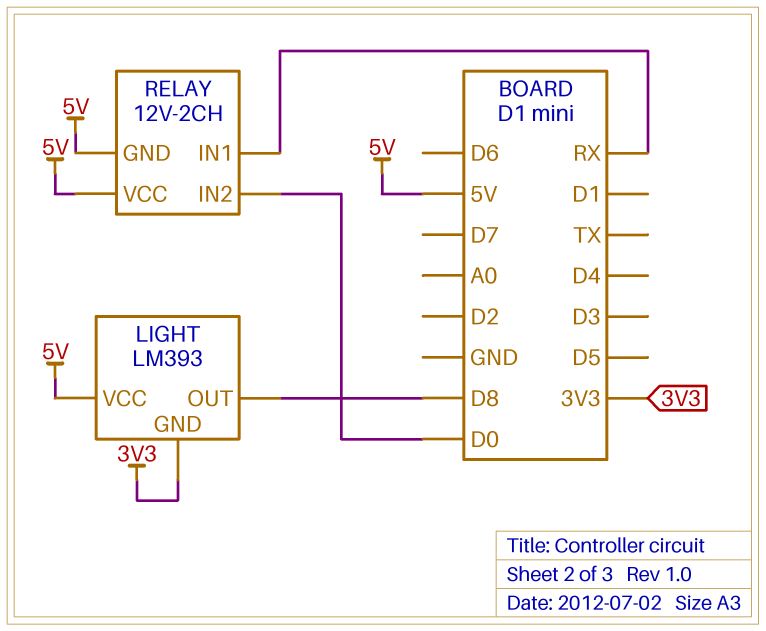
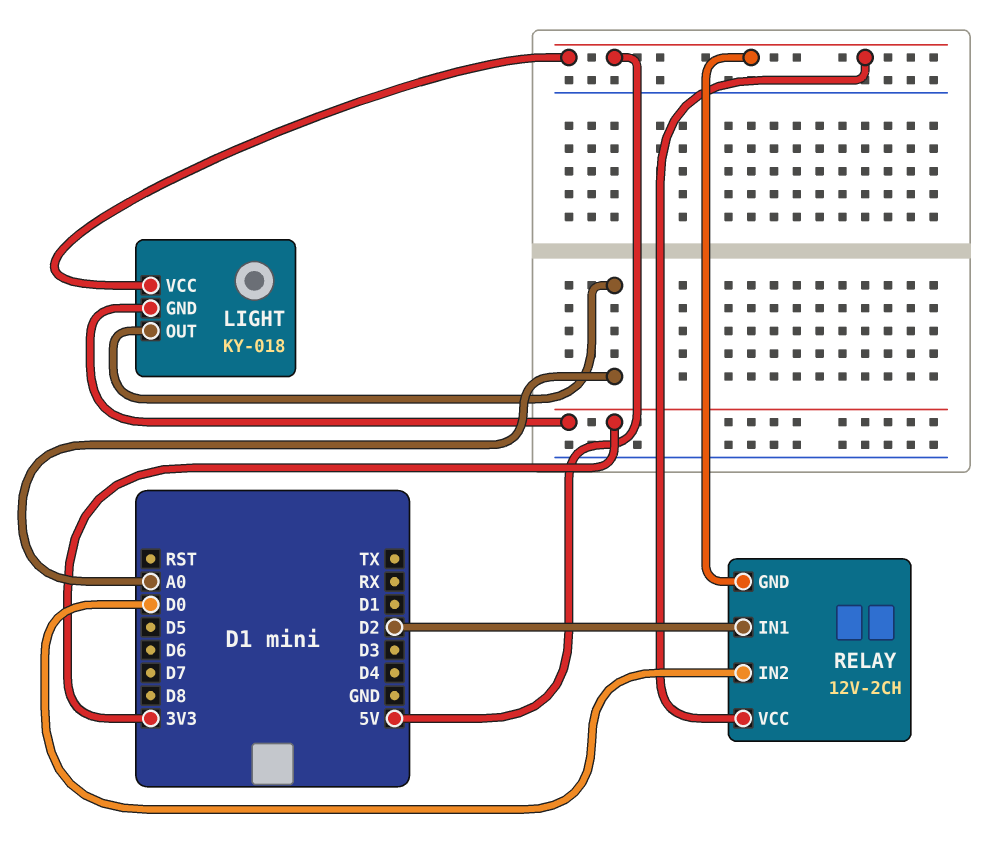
LIGHT: LM393 -> KY-018
LIGHT pin OUT: D8 -> A0
RELAY pin IN1: RX -> D2

